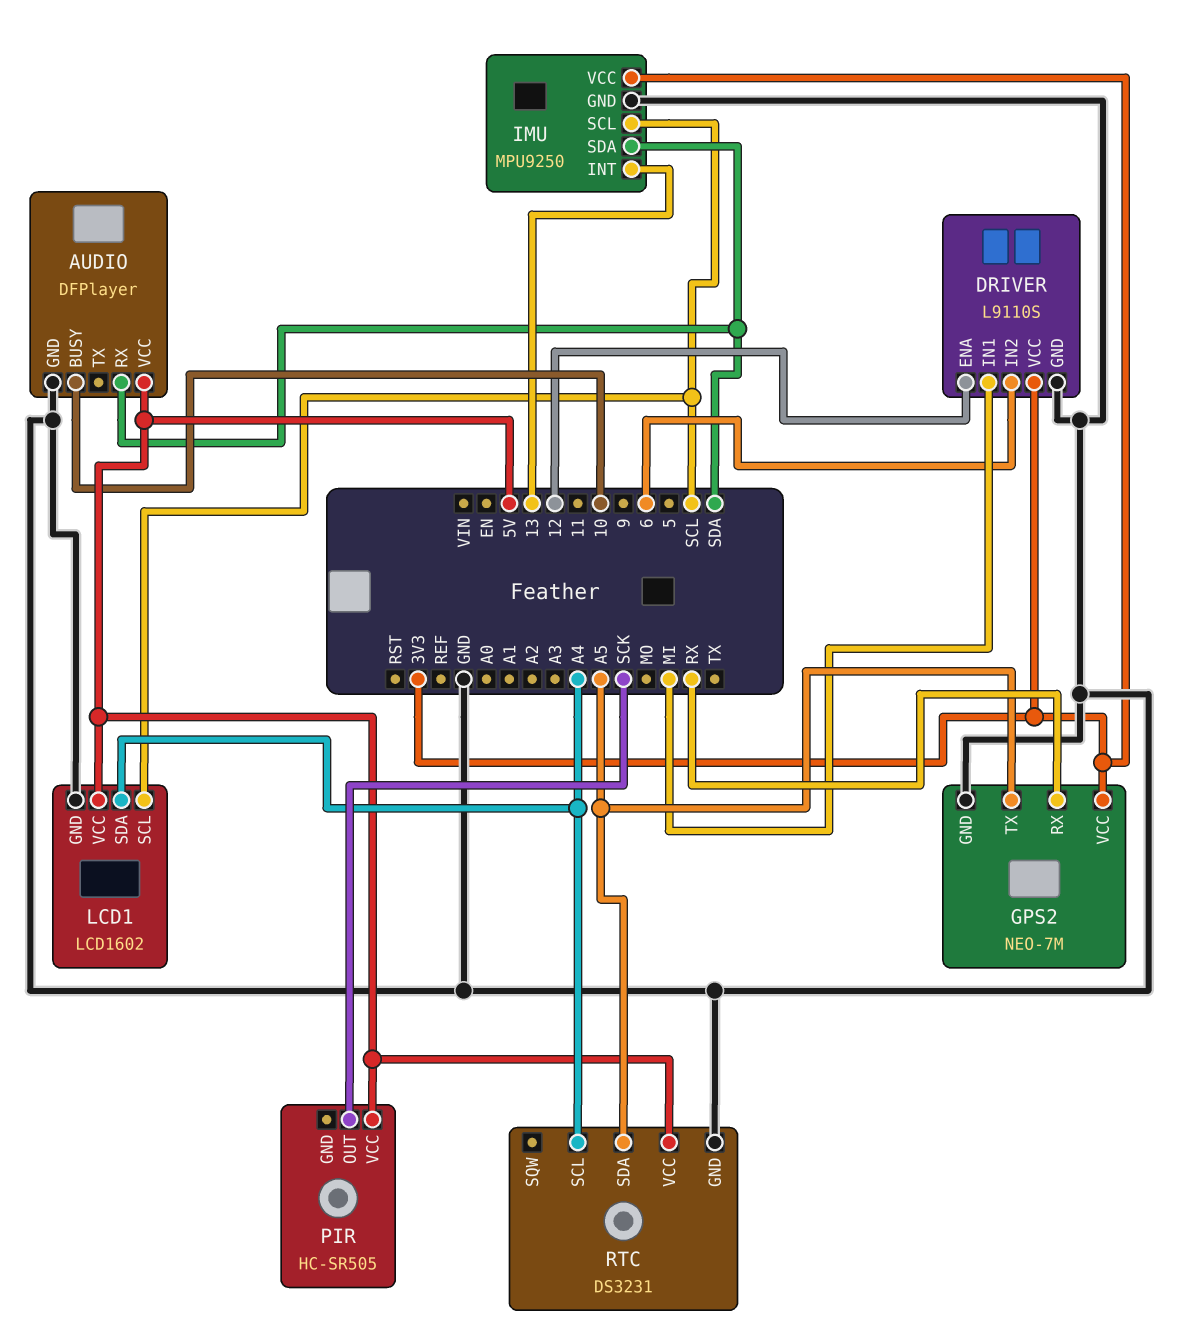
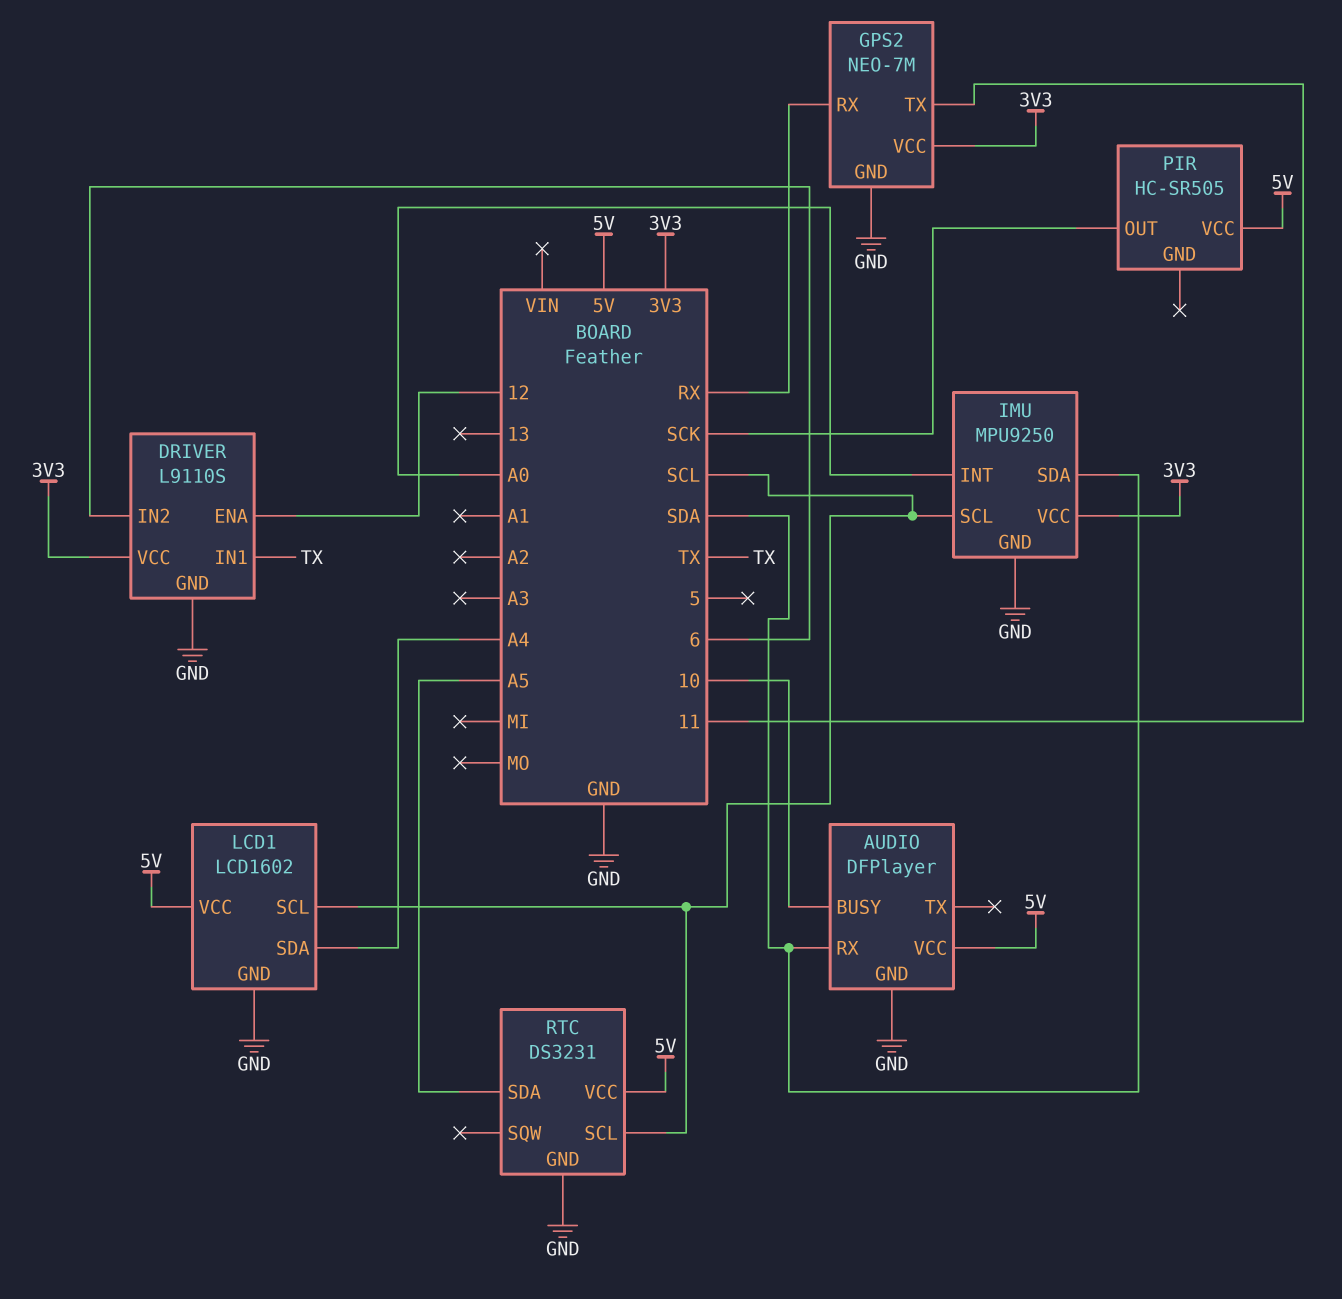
DRIVER pin IN1: MI -> TX
GPS2 pin TX: A5 -> 11
IMU pin INT: 13 -> A0
RTC pin SCL: A4 -> SCL

